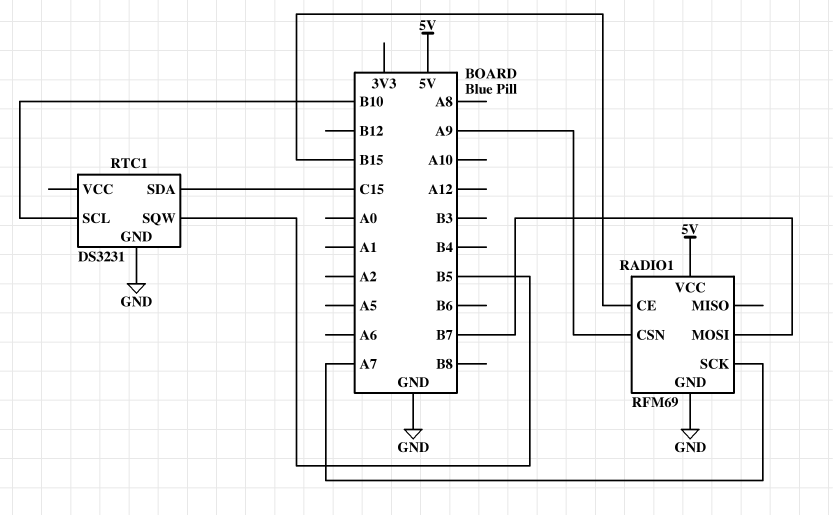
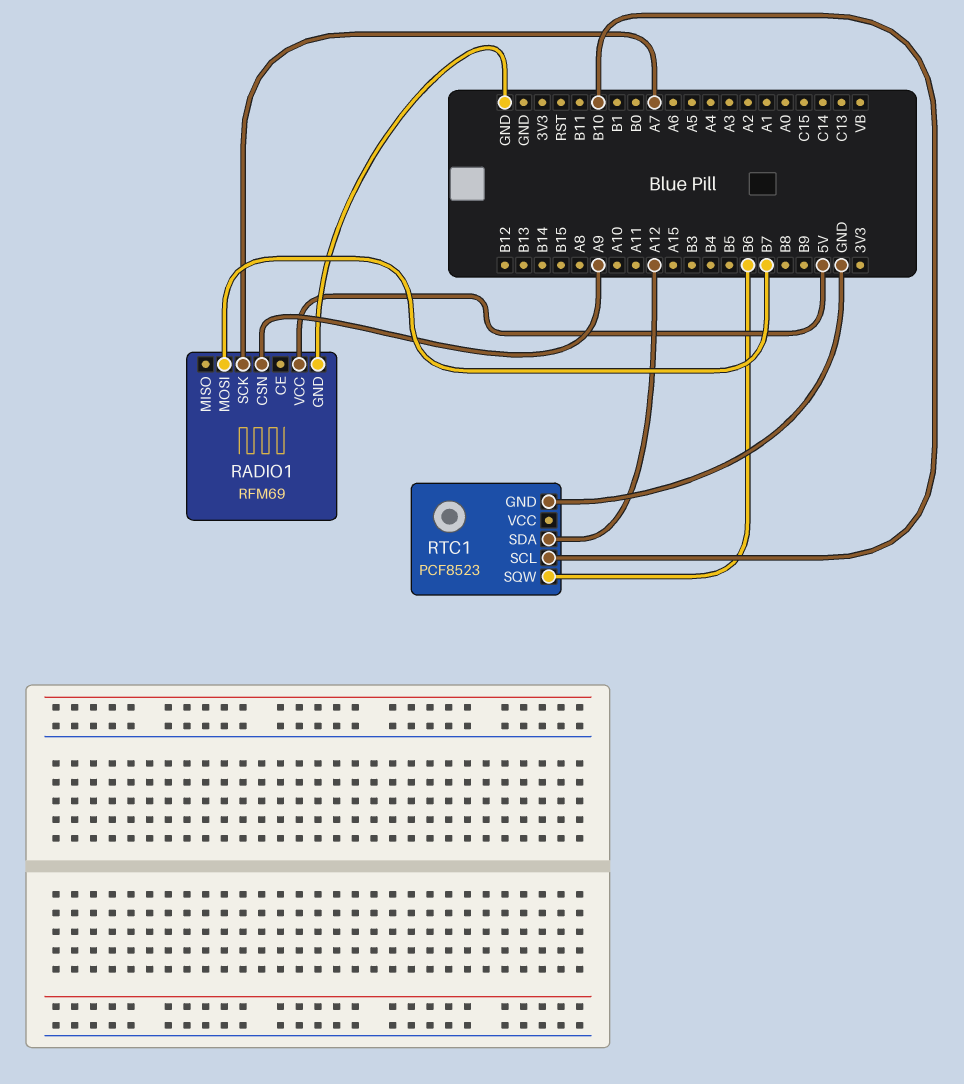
RADIO1 pin CE: B15 -> none
RTC1: DS3231 -> PCF8523
RTC1 pin SDA: C15 -> A12
RTC1 pin SQW: B5 -> B6

